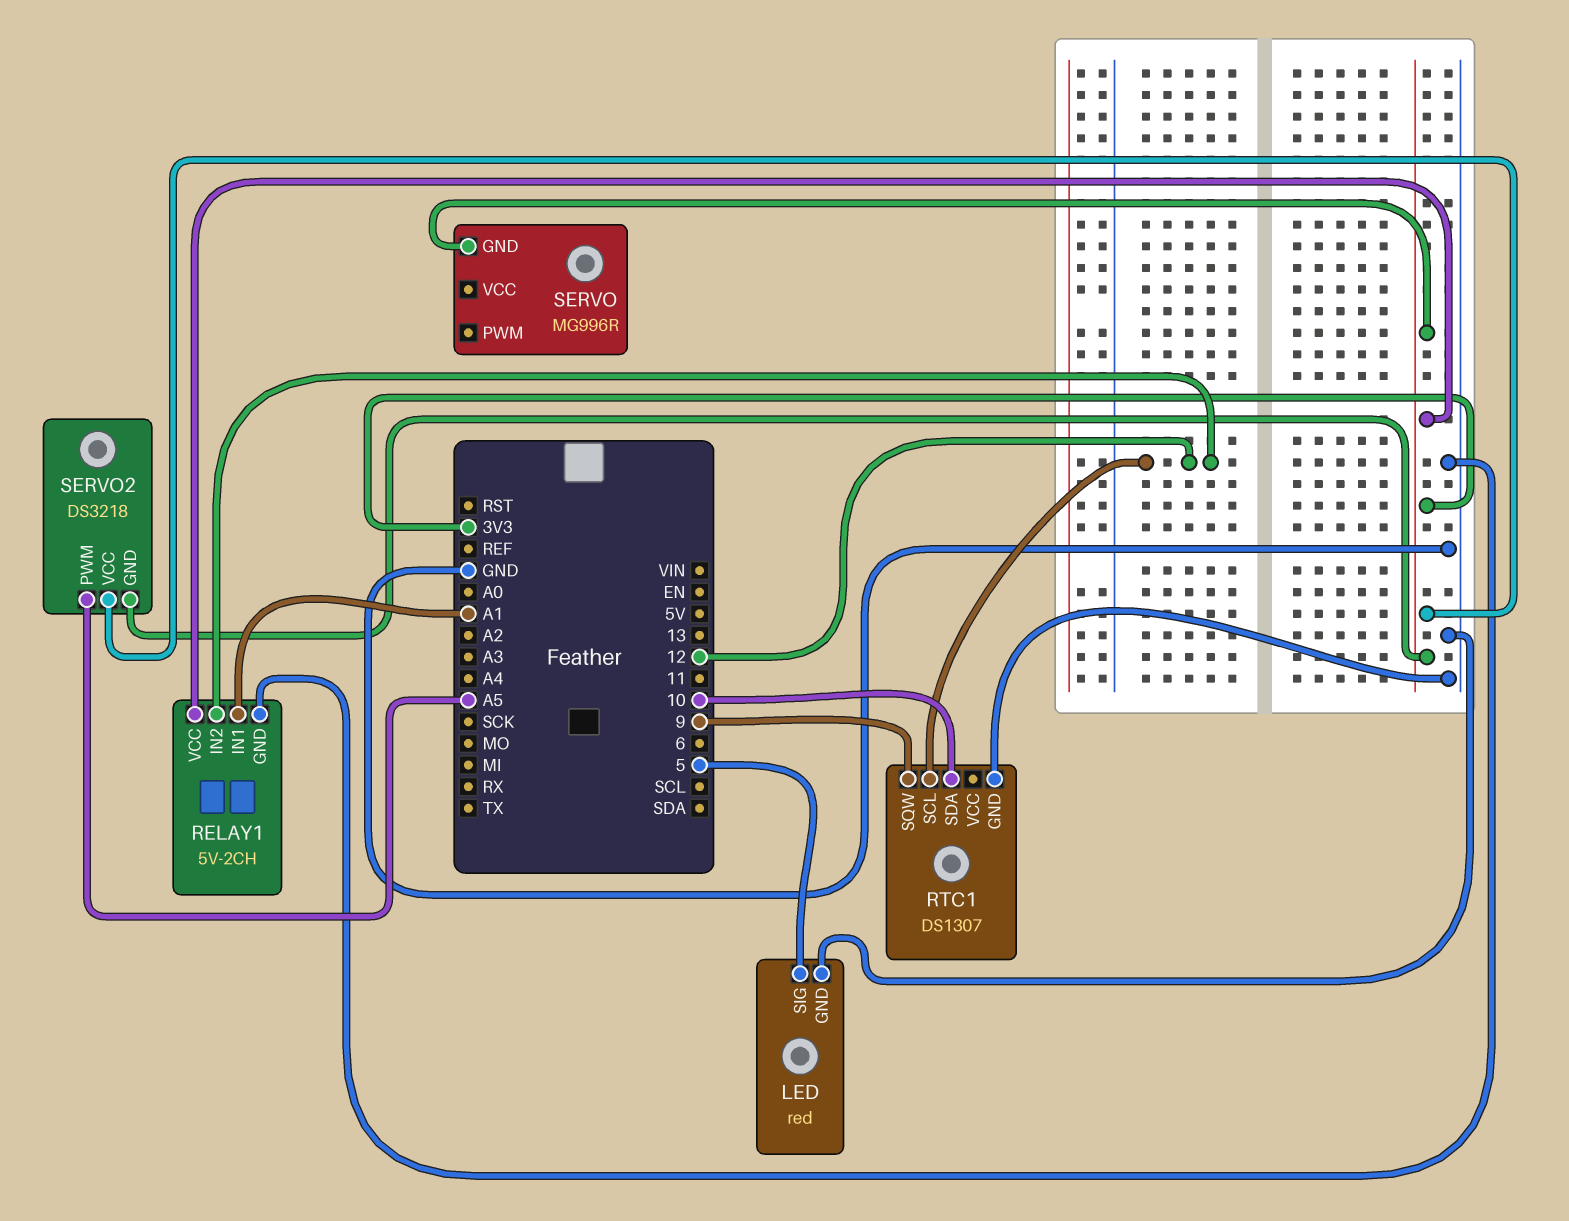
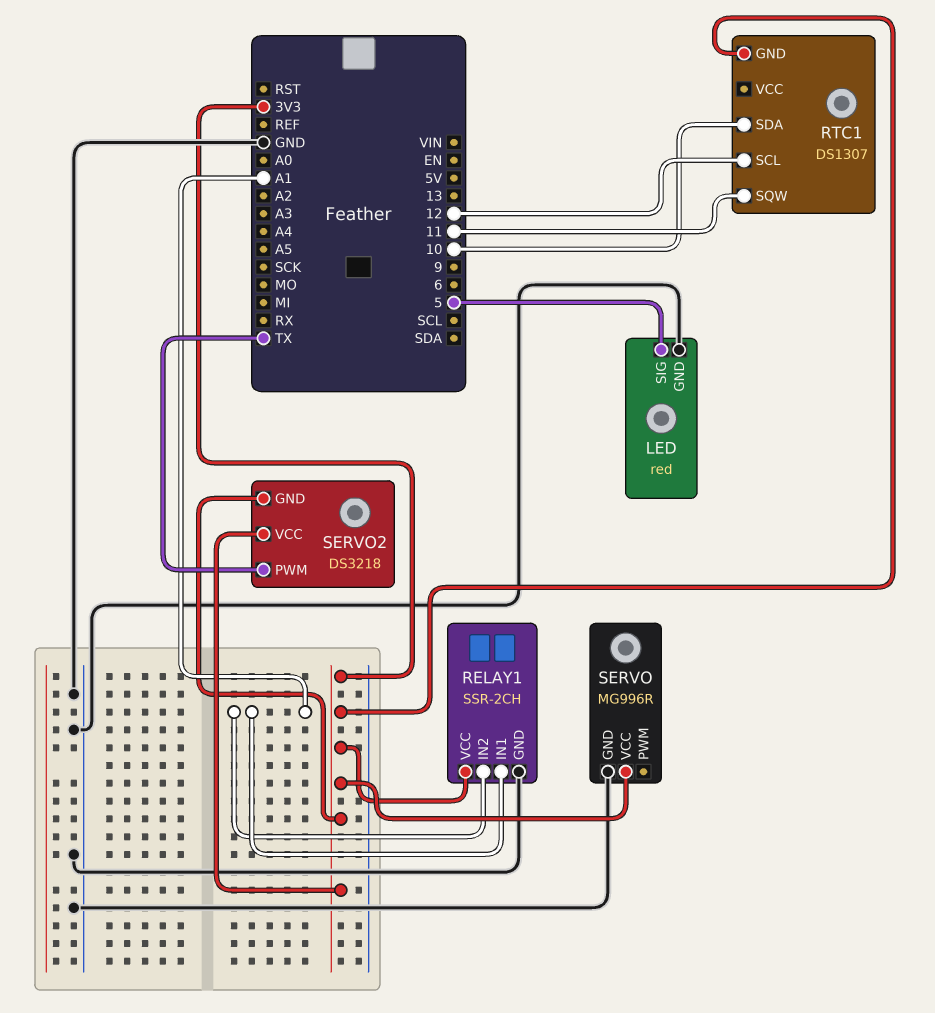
RELAY1: 5V-2CH -> SSR-2CH
RELAY1 pin IN2: 12 -> A1
RTC1 pin GND: GND -> 3V3
RTC1 pin SQW: 9 -> 11
SERVO pin GND: 3V3 -> GND
SERVO pin VCC: none -> 3V3
SERVO2 pin PWM: A5 -> TX

